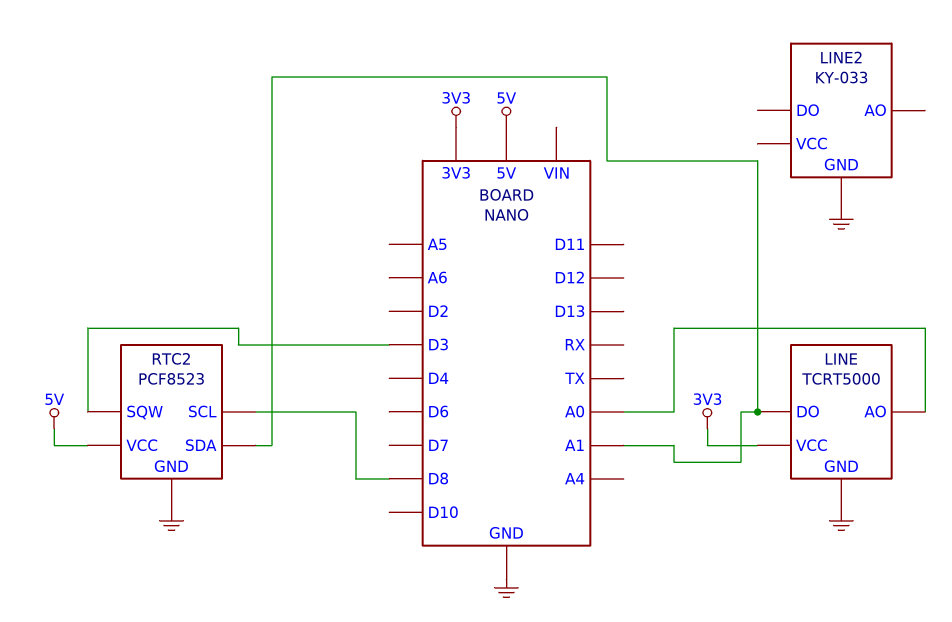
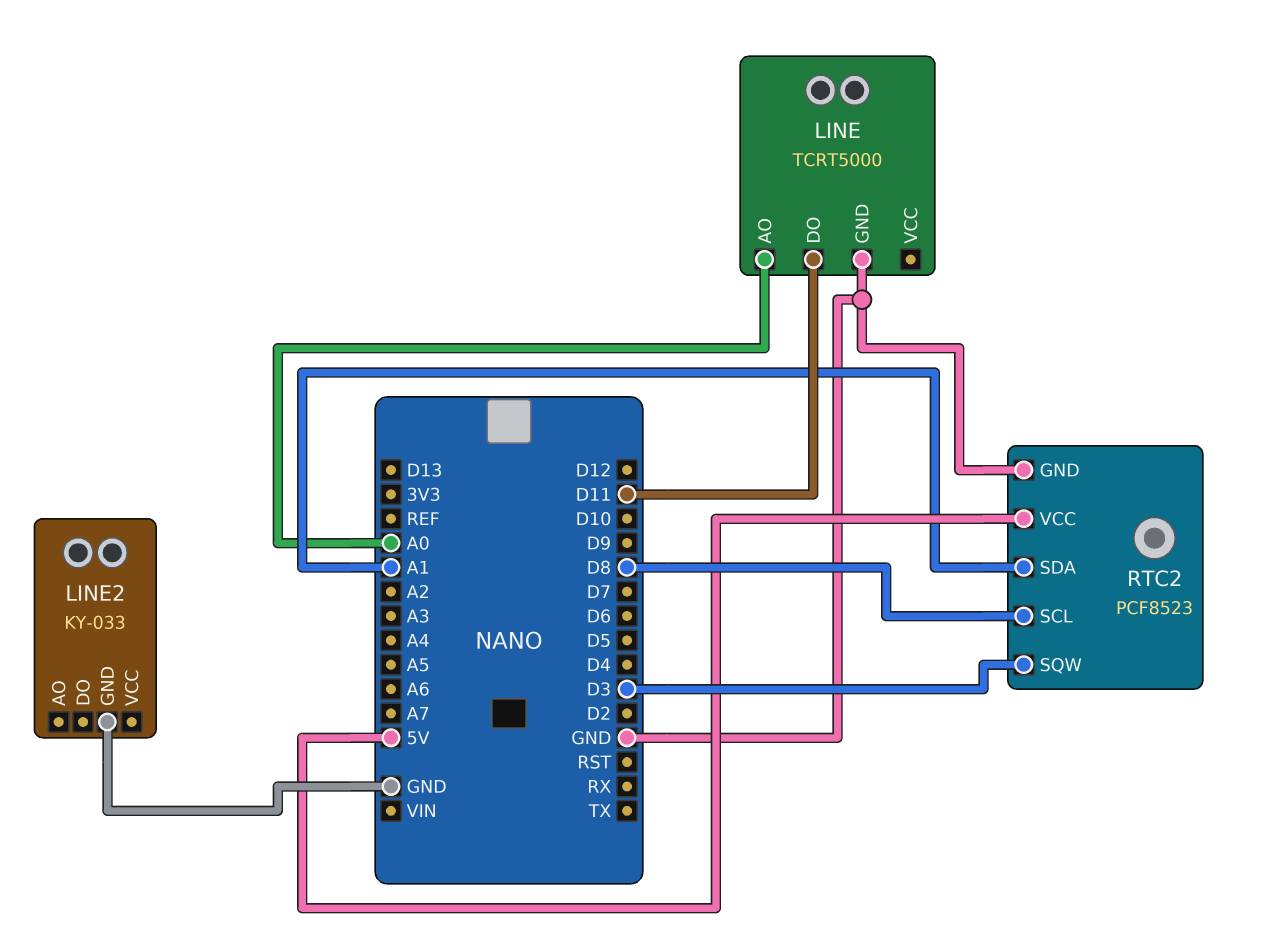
LINE pin DO: A1 -> D11
LINE pin VCC: 3V3 -> none

